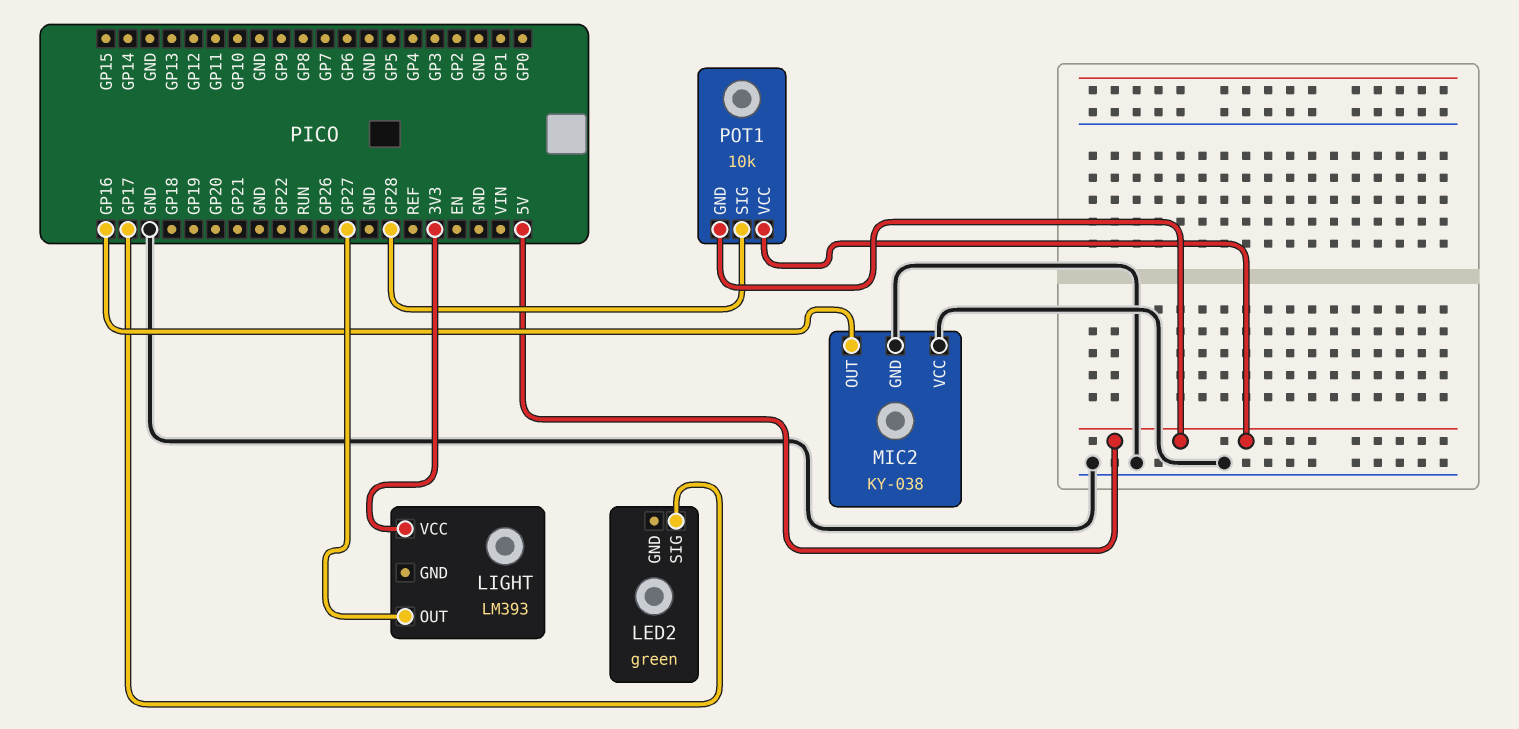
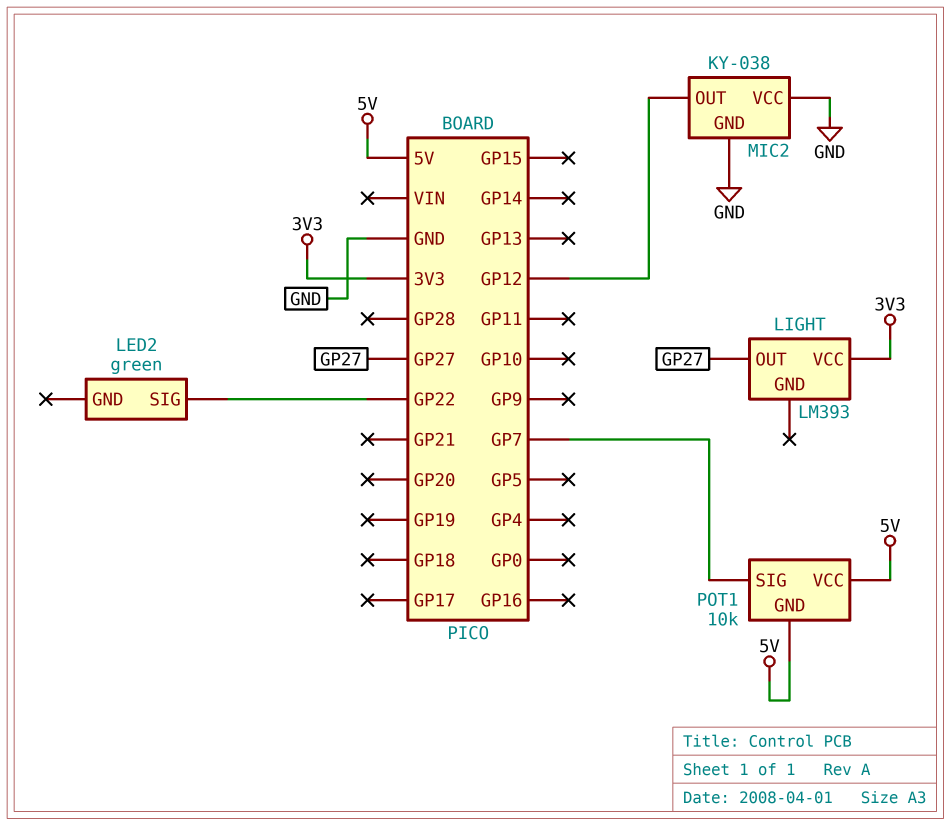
LED2 pin SIG: GP17 -> GP22
MIC2 pin OUT: GP16 -> GP12
POT1 pin SIG: GP28 -> GP7

